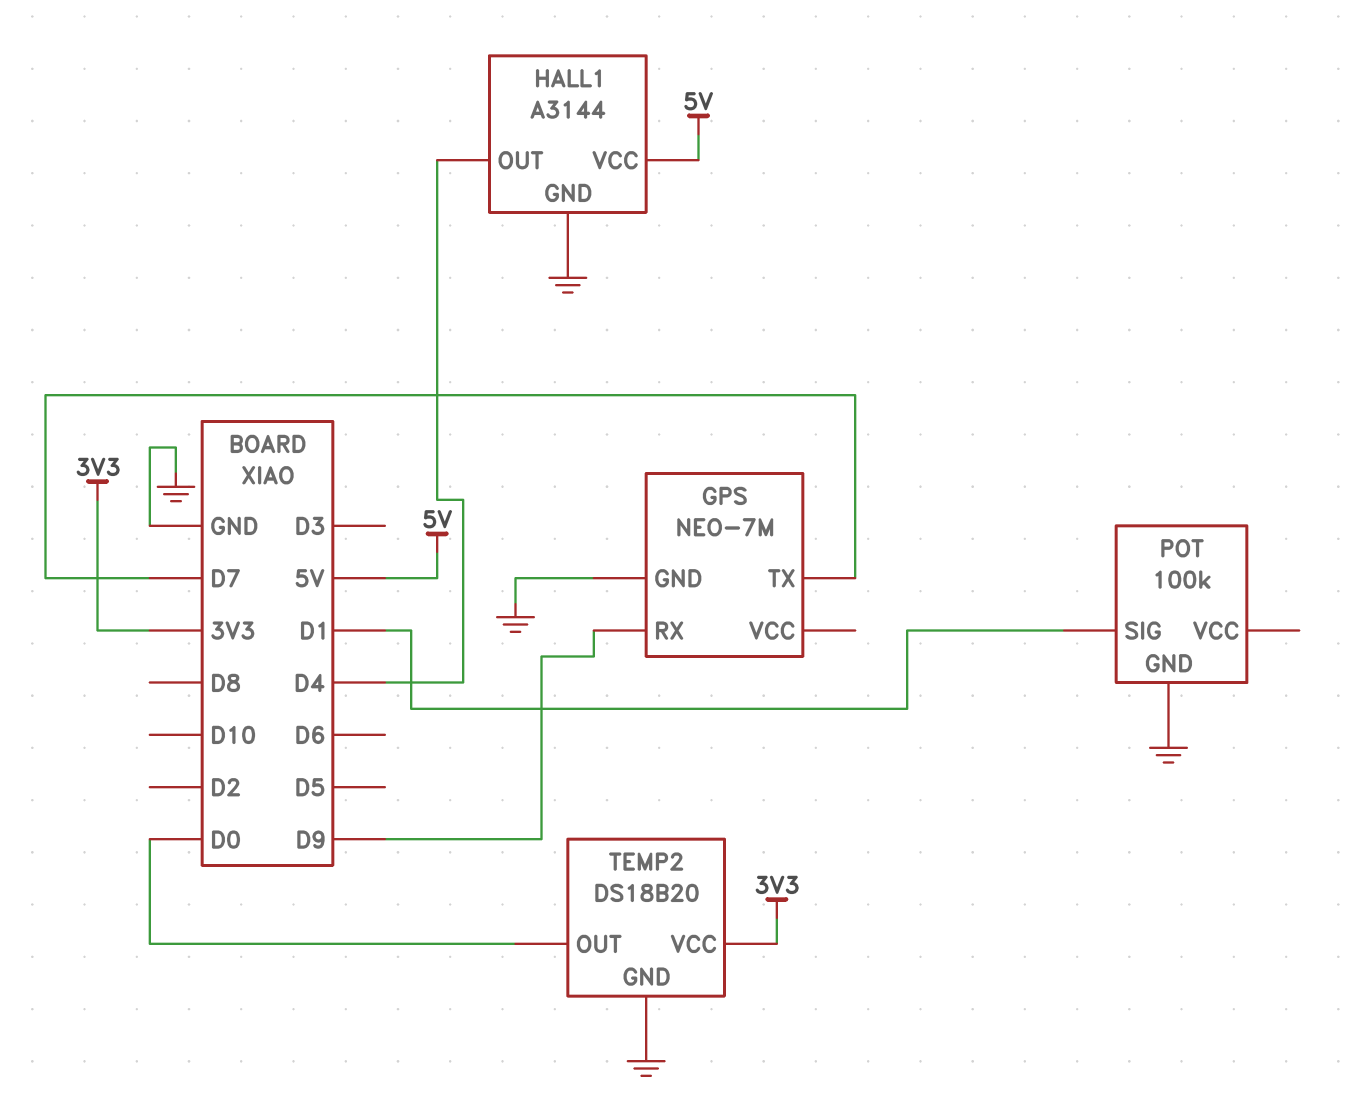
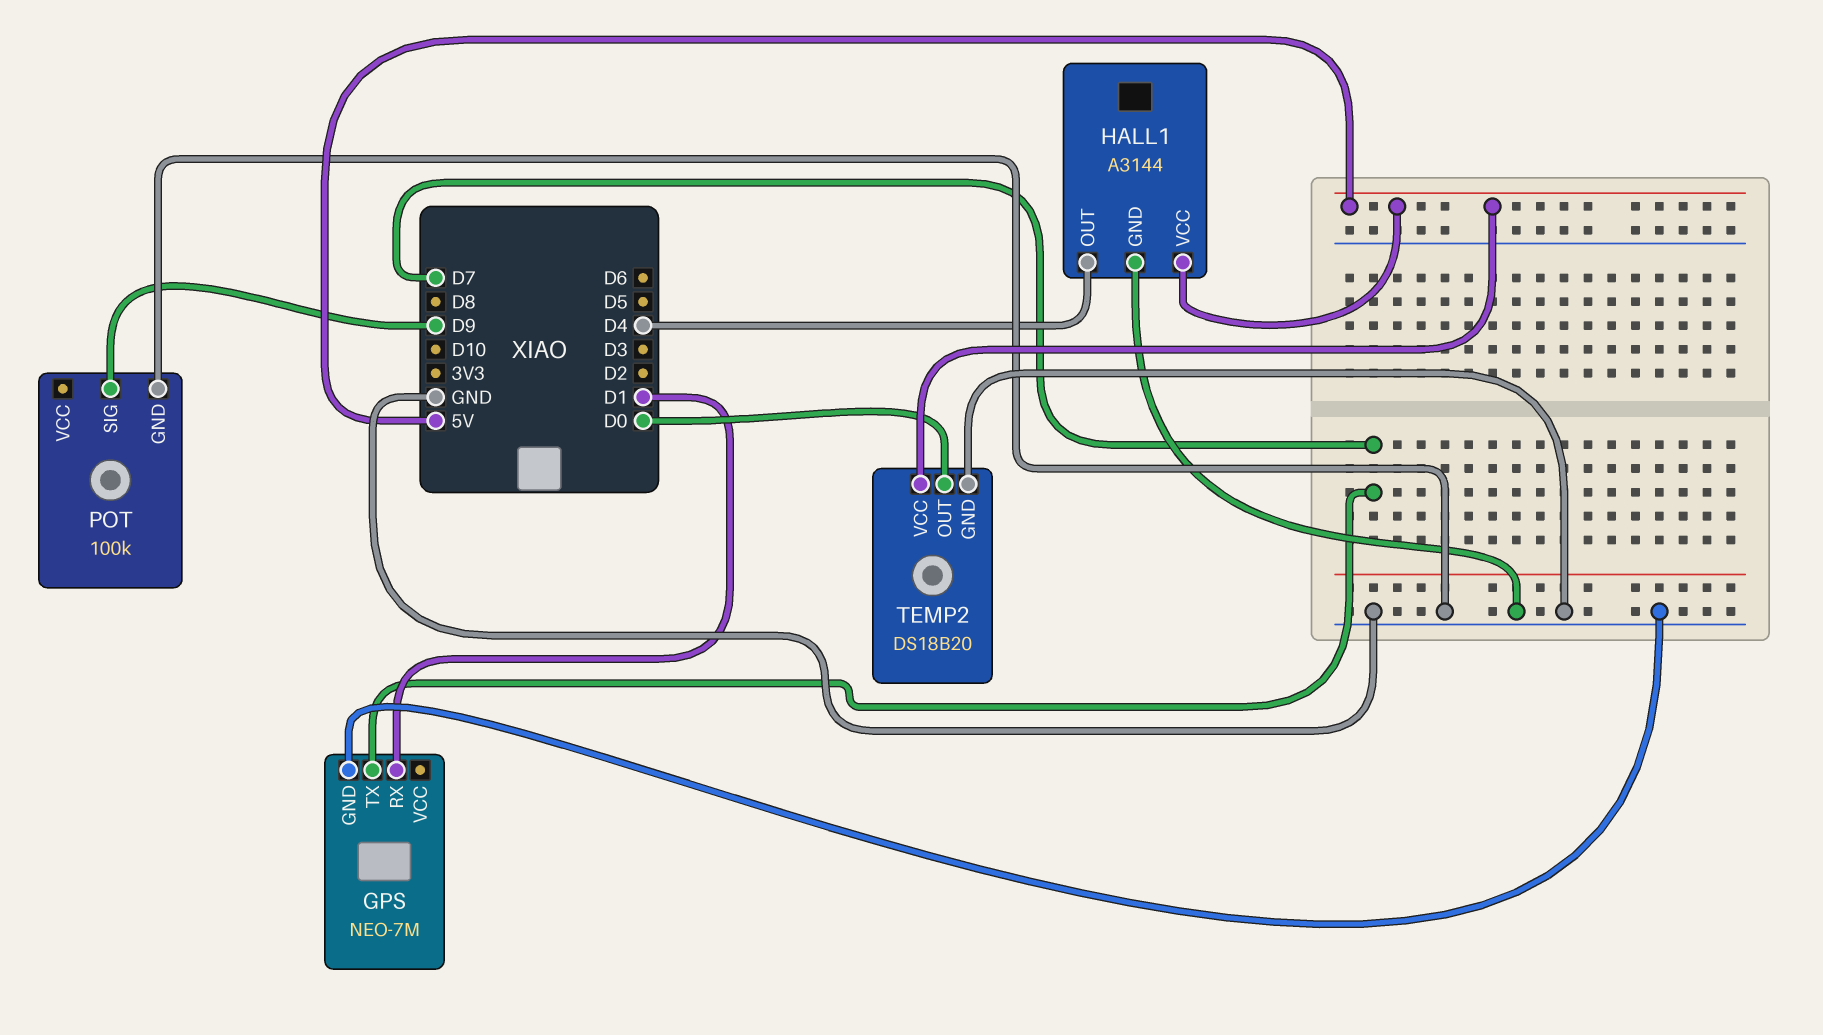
GPS pin RX: D9 -> D1
POT pin SIG: D1 -> D9
TEMP2 pin VCC: 3V3 -> 5V

